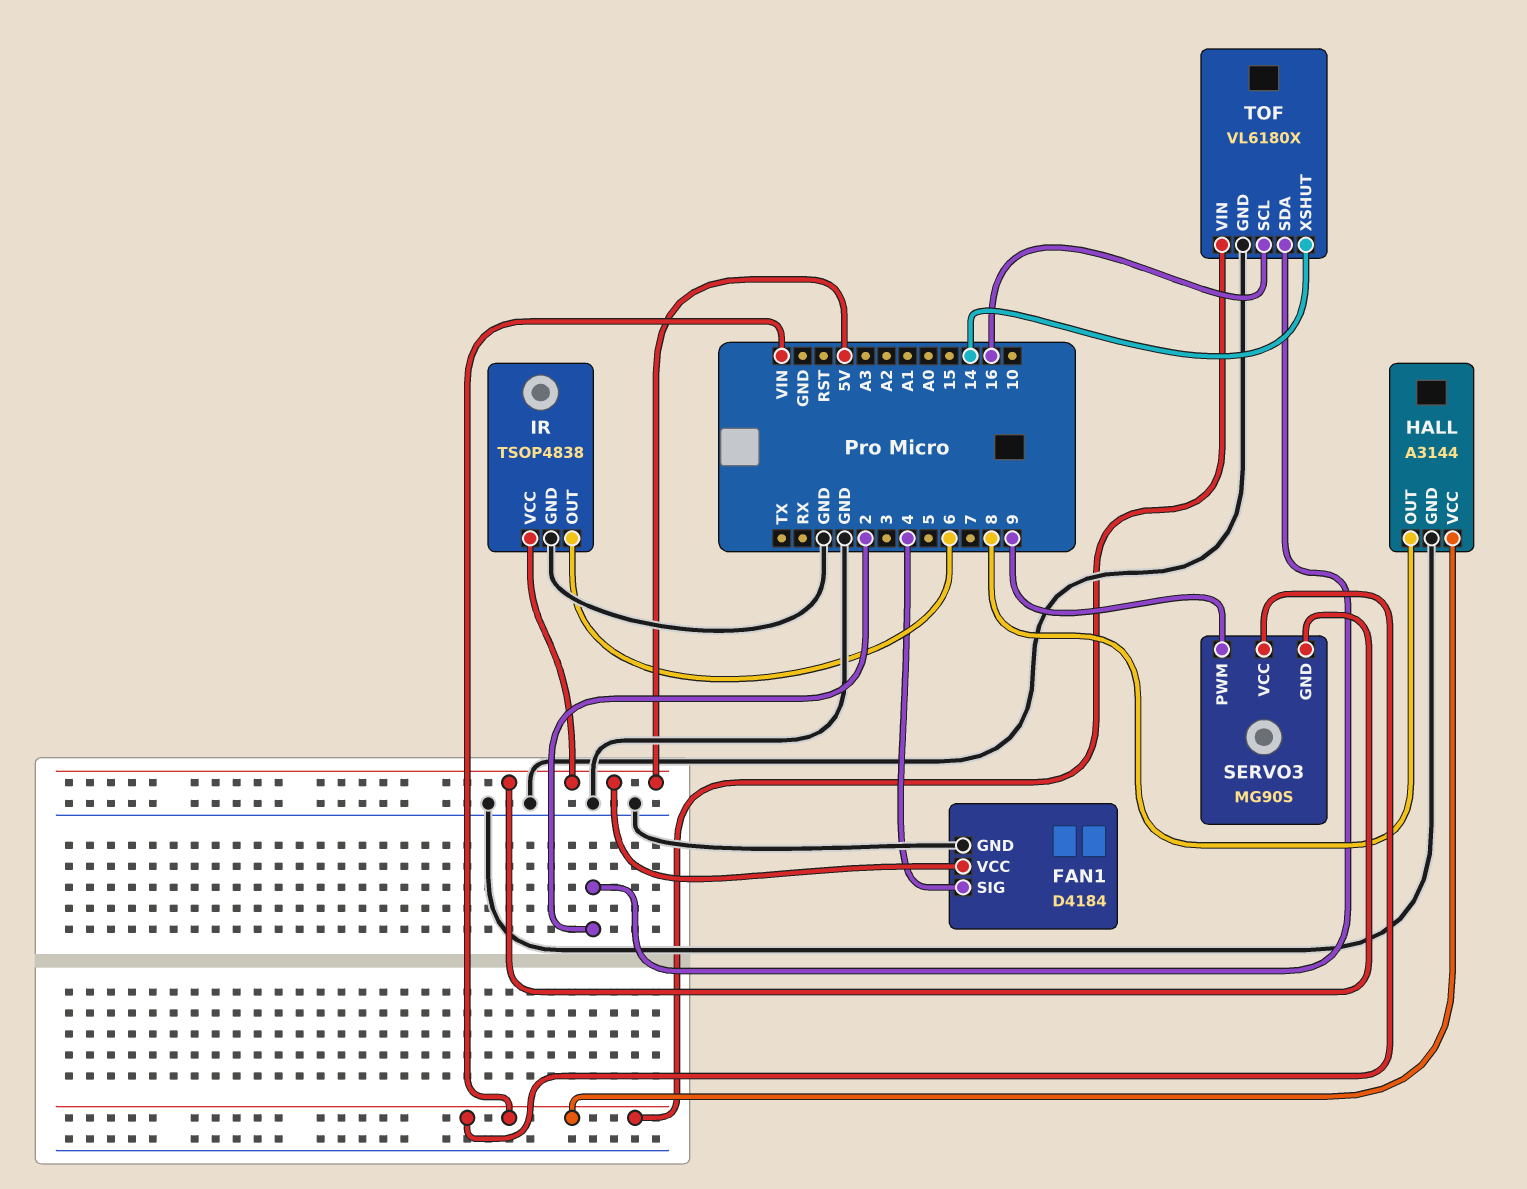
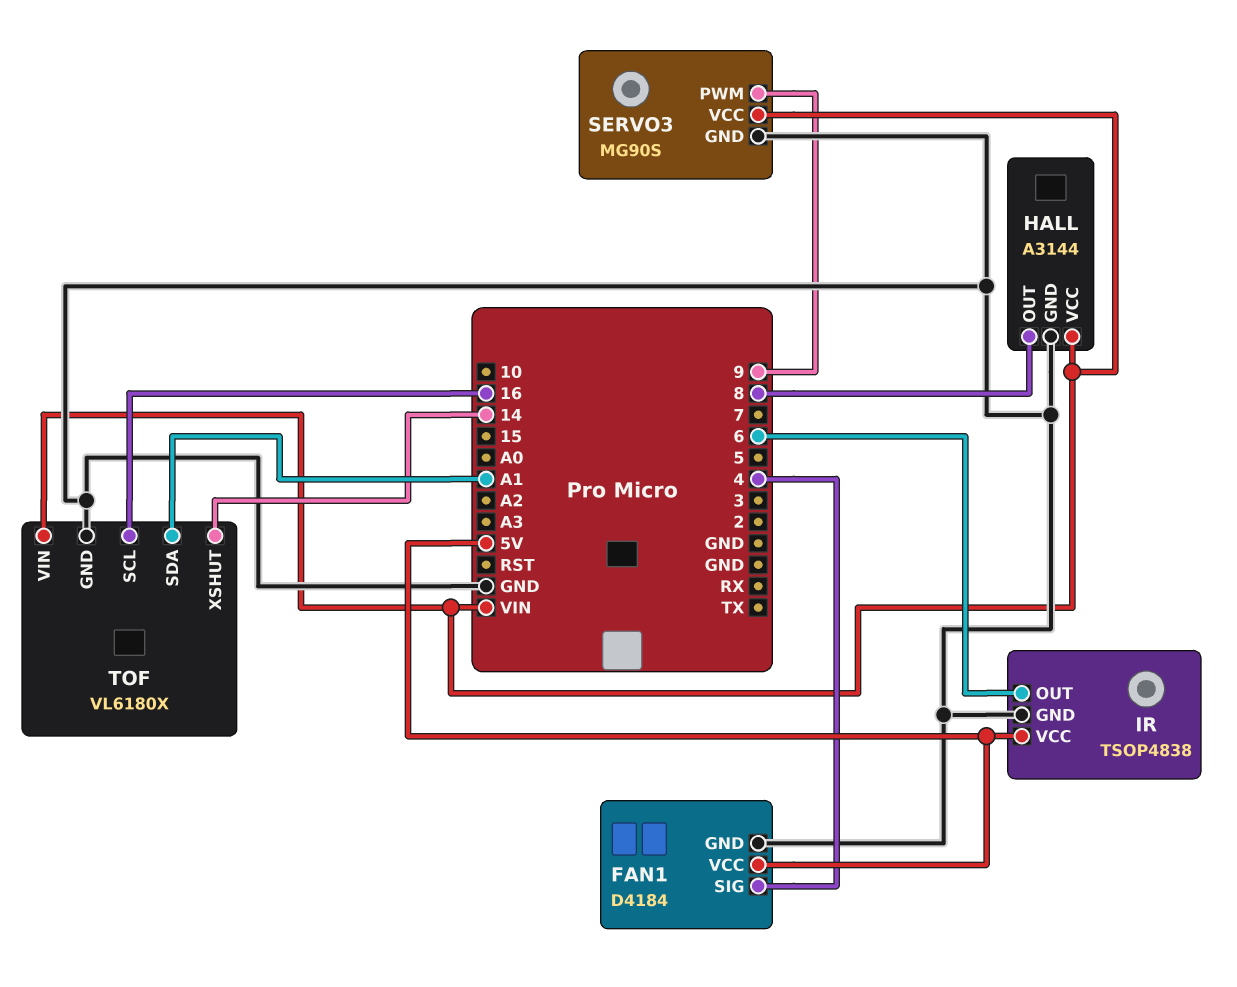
SERVO3 pin GND: 5V -> GND
TOF pin SDA: 2 -> A1

